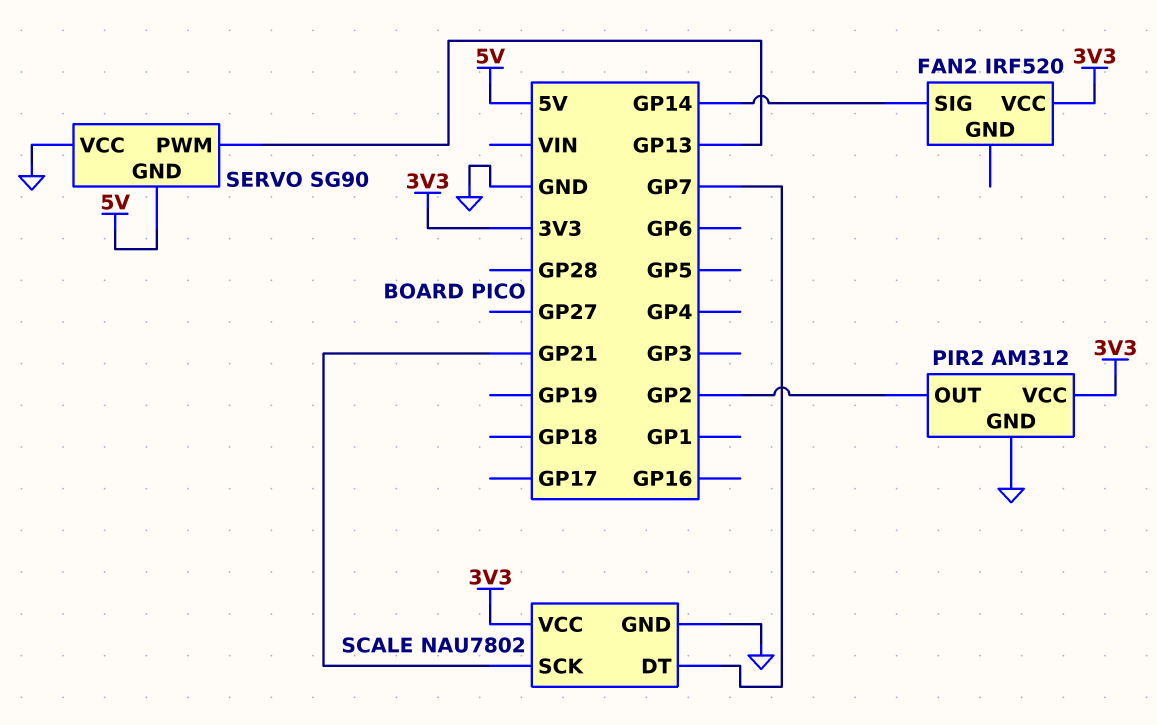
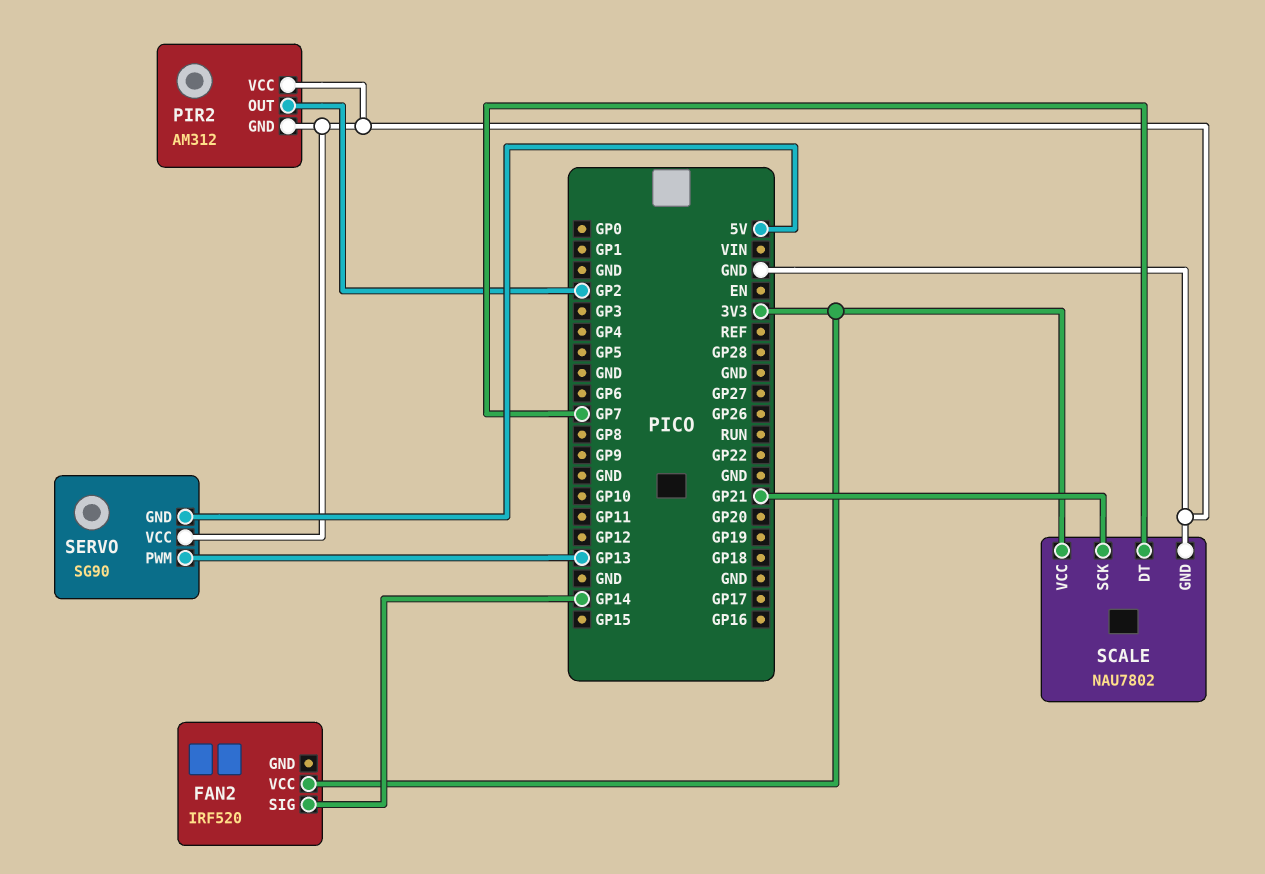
PIR2 pin VCC: 3V3 -> GND

